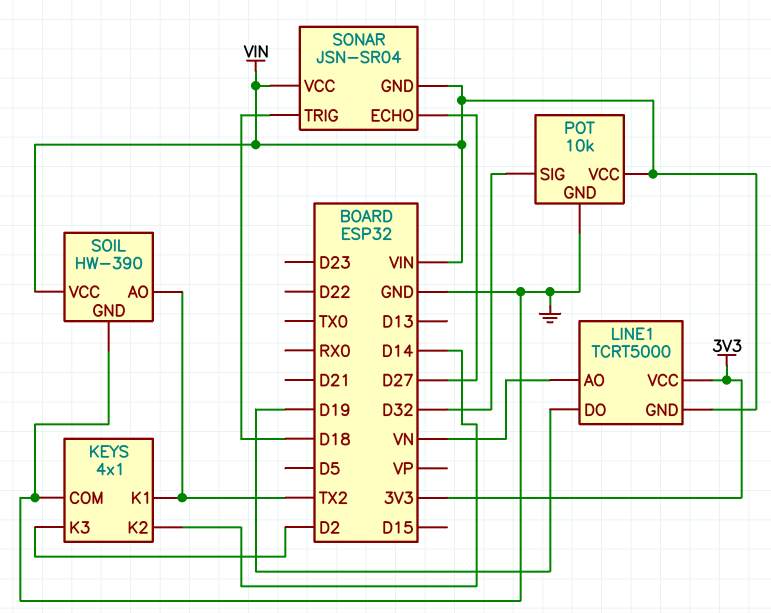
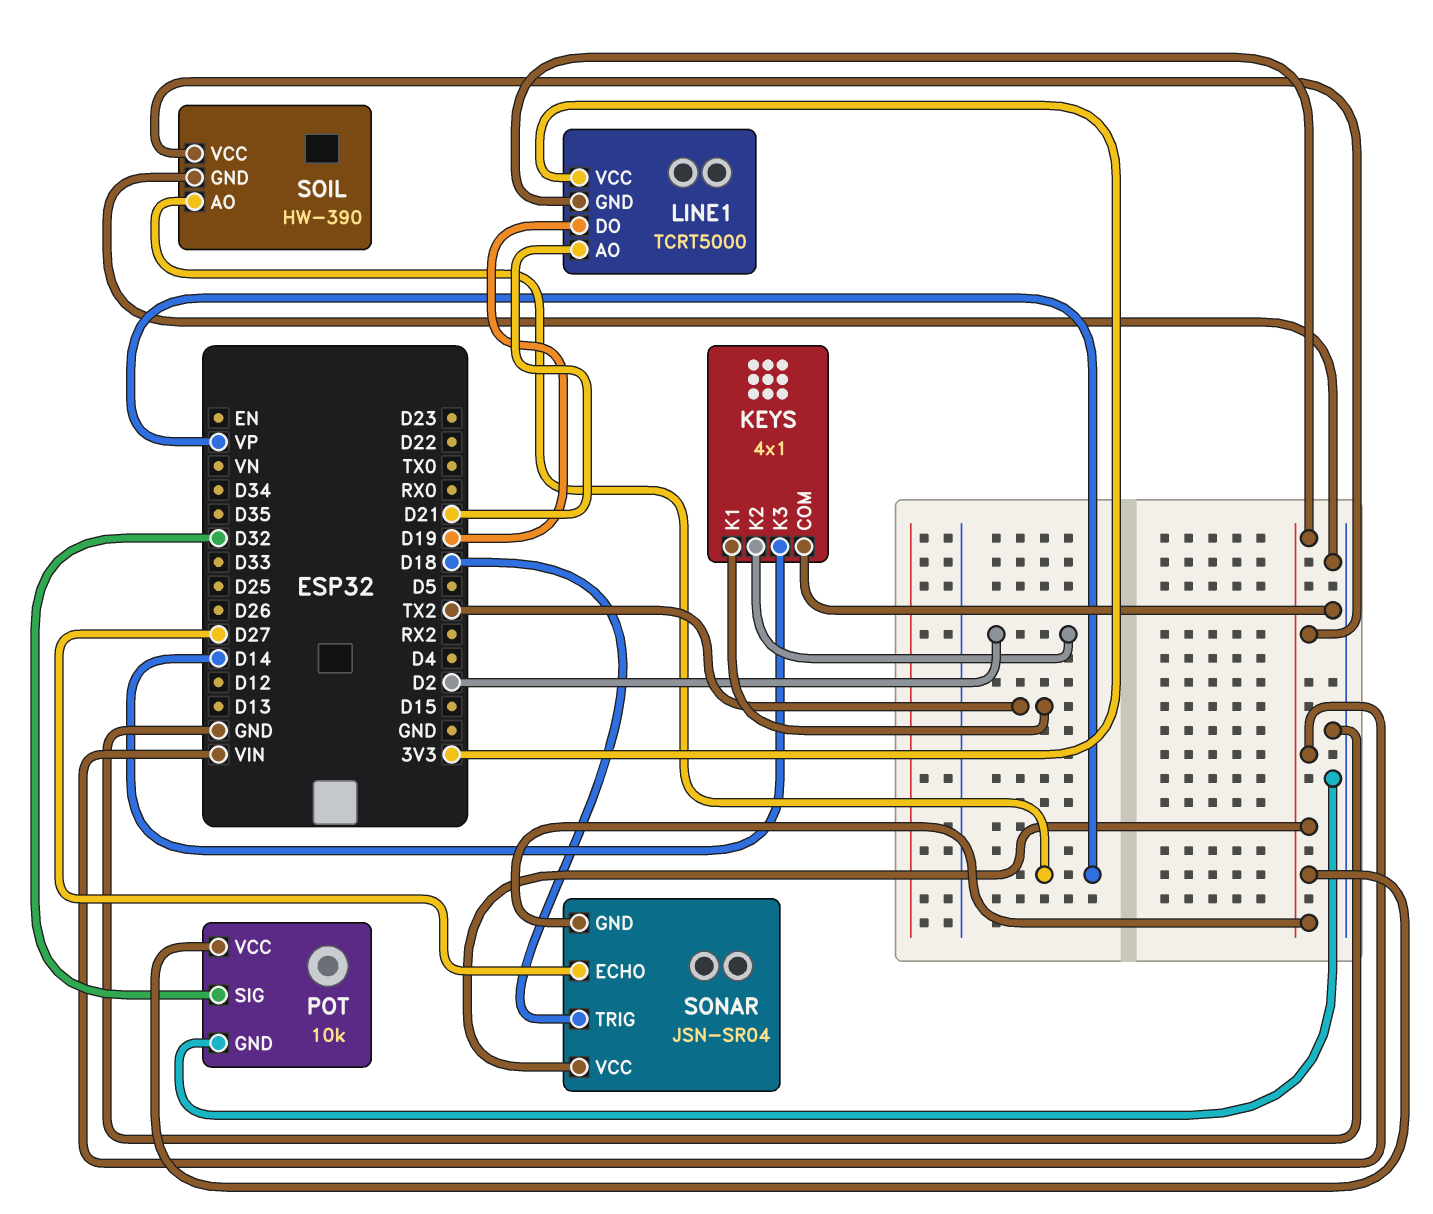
KEYS pin K2: D14 -> D2
KEYS pin K3: D2 -> D14
LINE1 pin AO: VN -> D21
SOIL pin AO: TX2 -> VP

